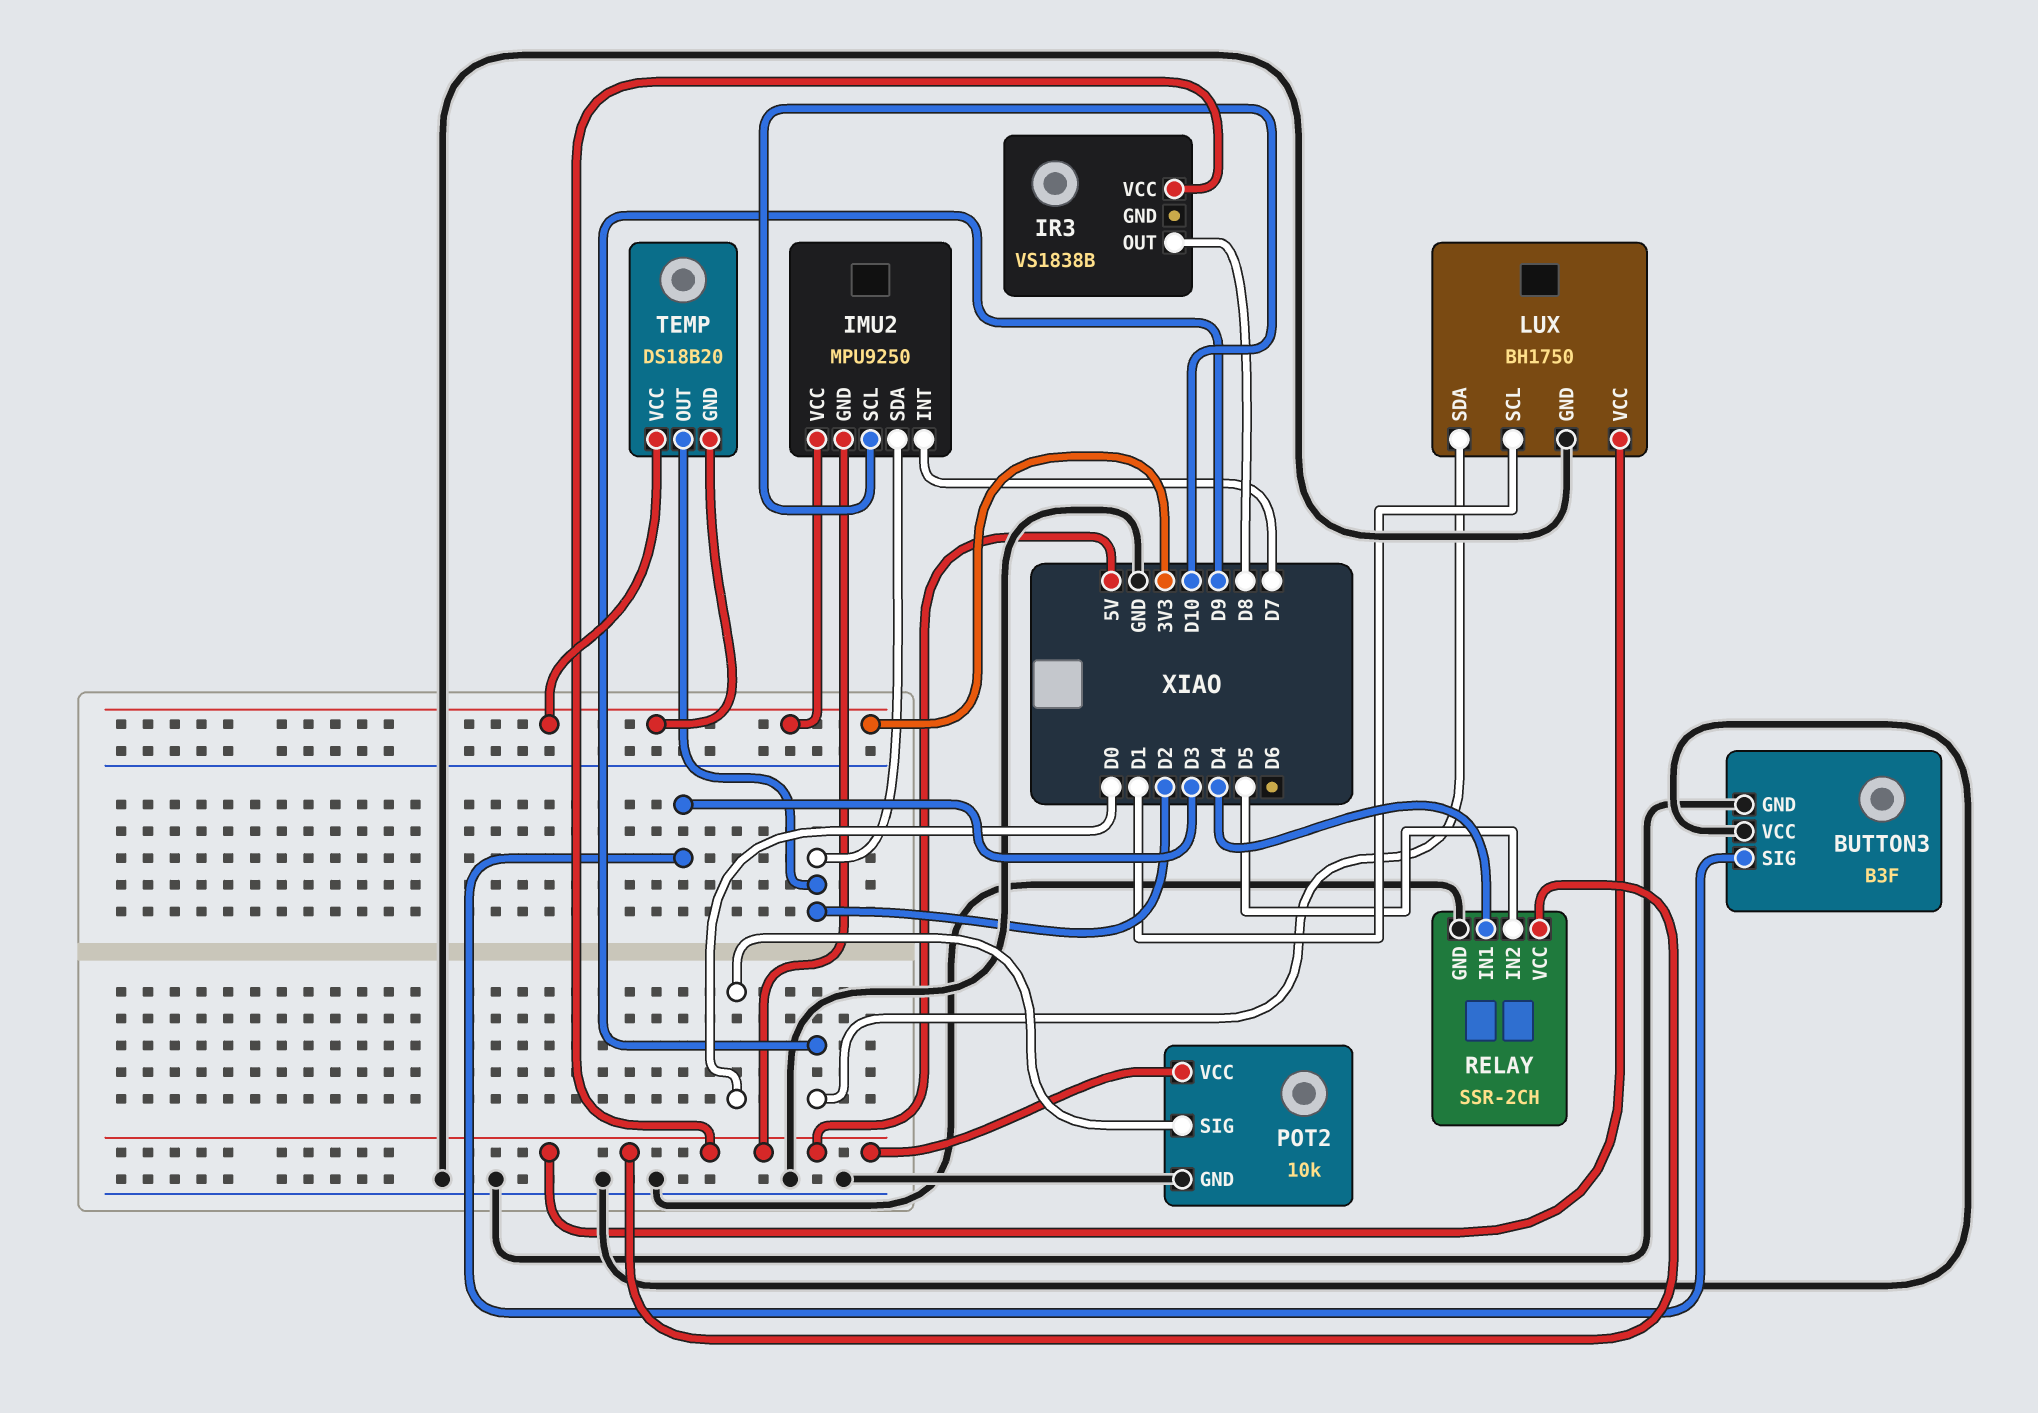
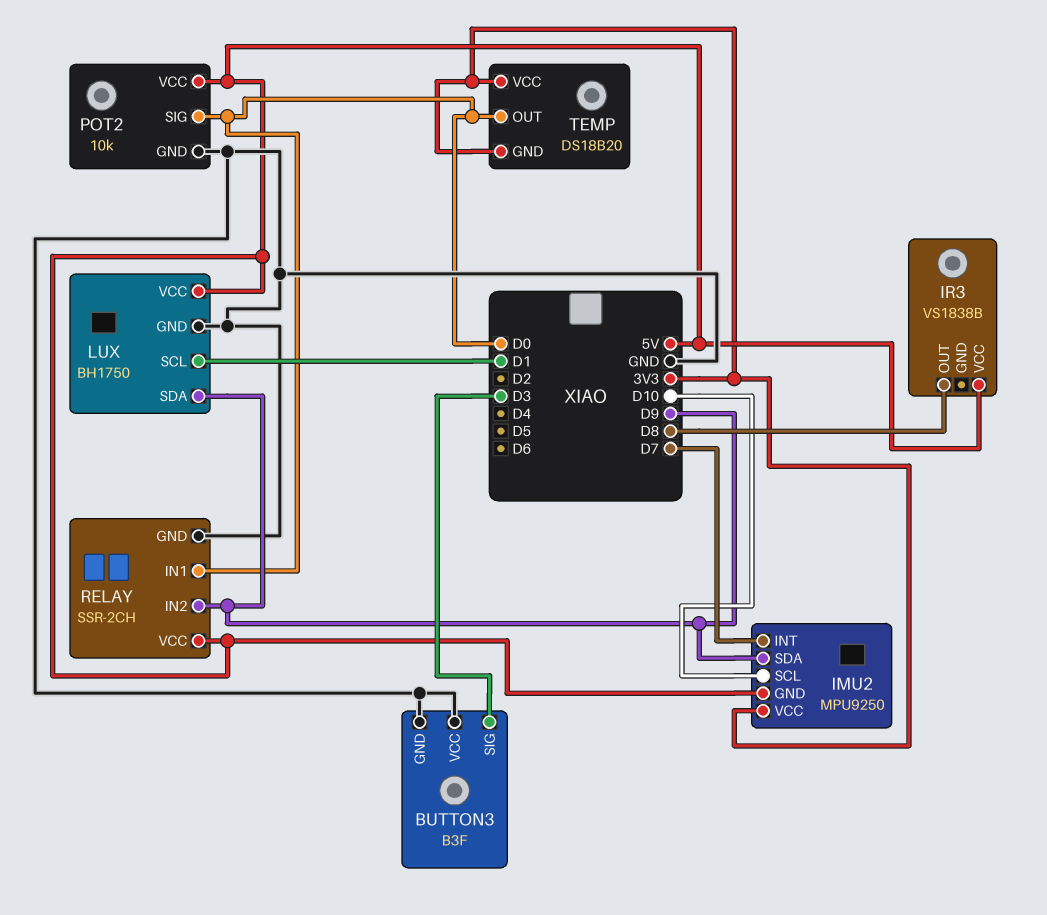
IMU2 pin SDA: D2 -> D9
RELAY pin IN1: D4 -> D0
RELAY pin IN2: D5 -> D9
TEMP pin OUT: D2 -> D0

